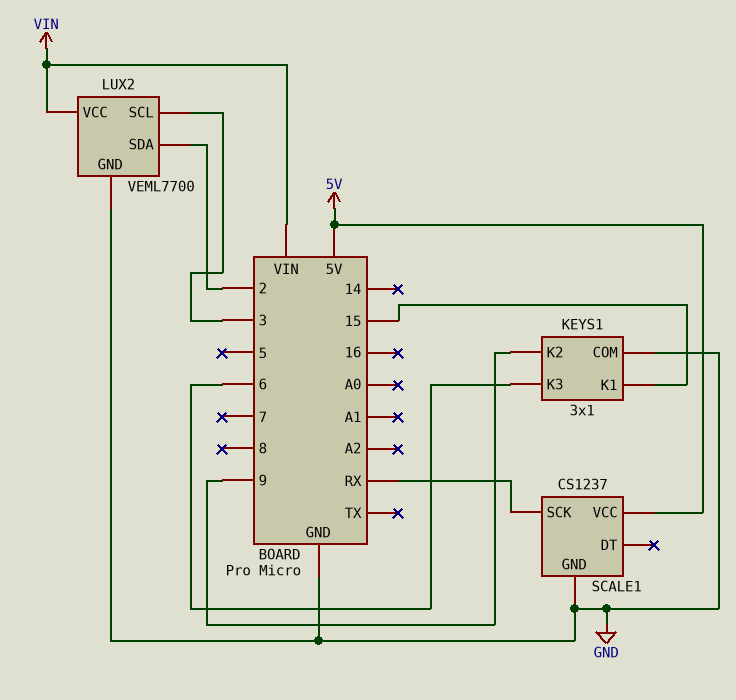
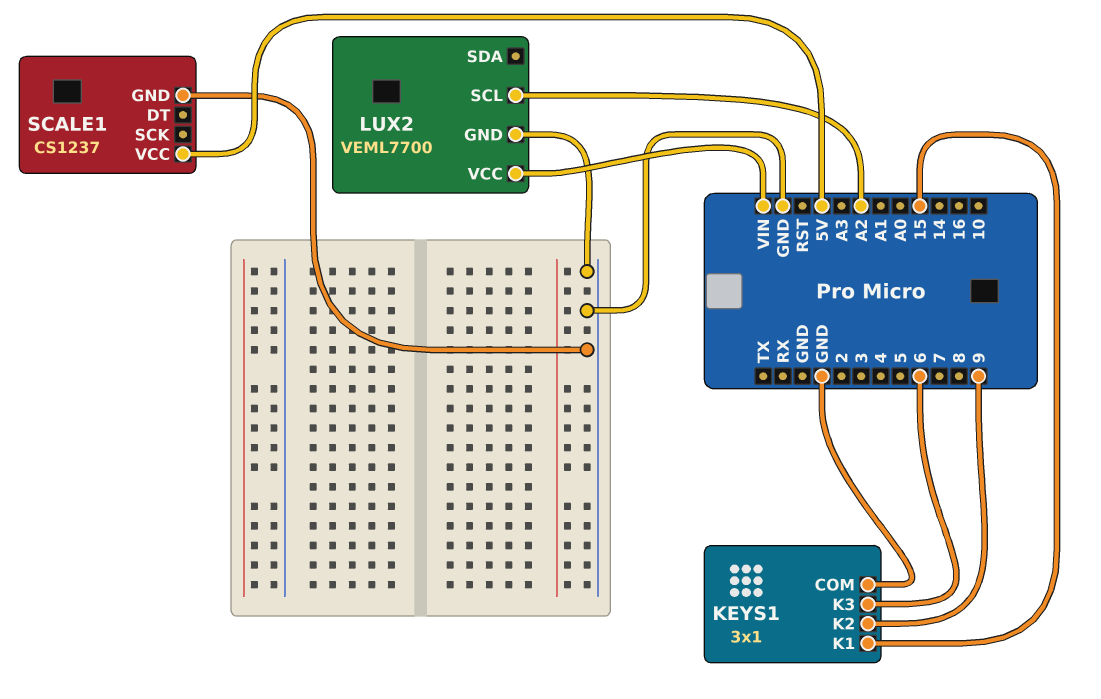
LUX2 pin SCL: 3 -> A2
LUX2 pin SDA: 2 -> none
SCALE1 pin SCK: RX -> none

